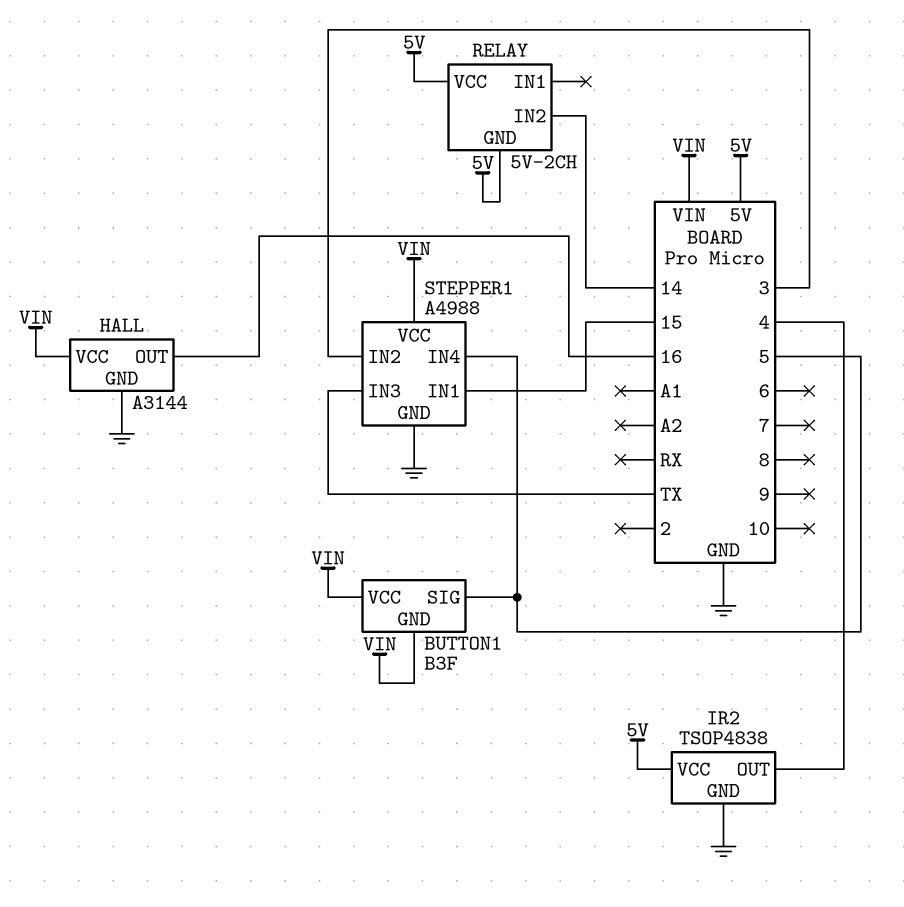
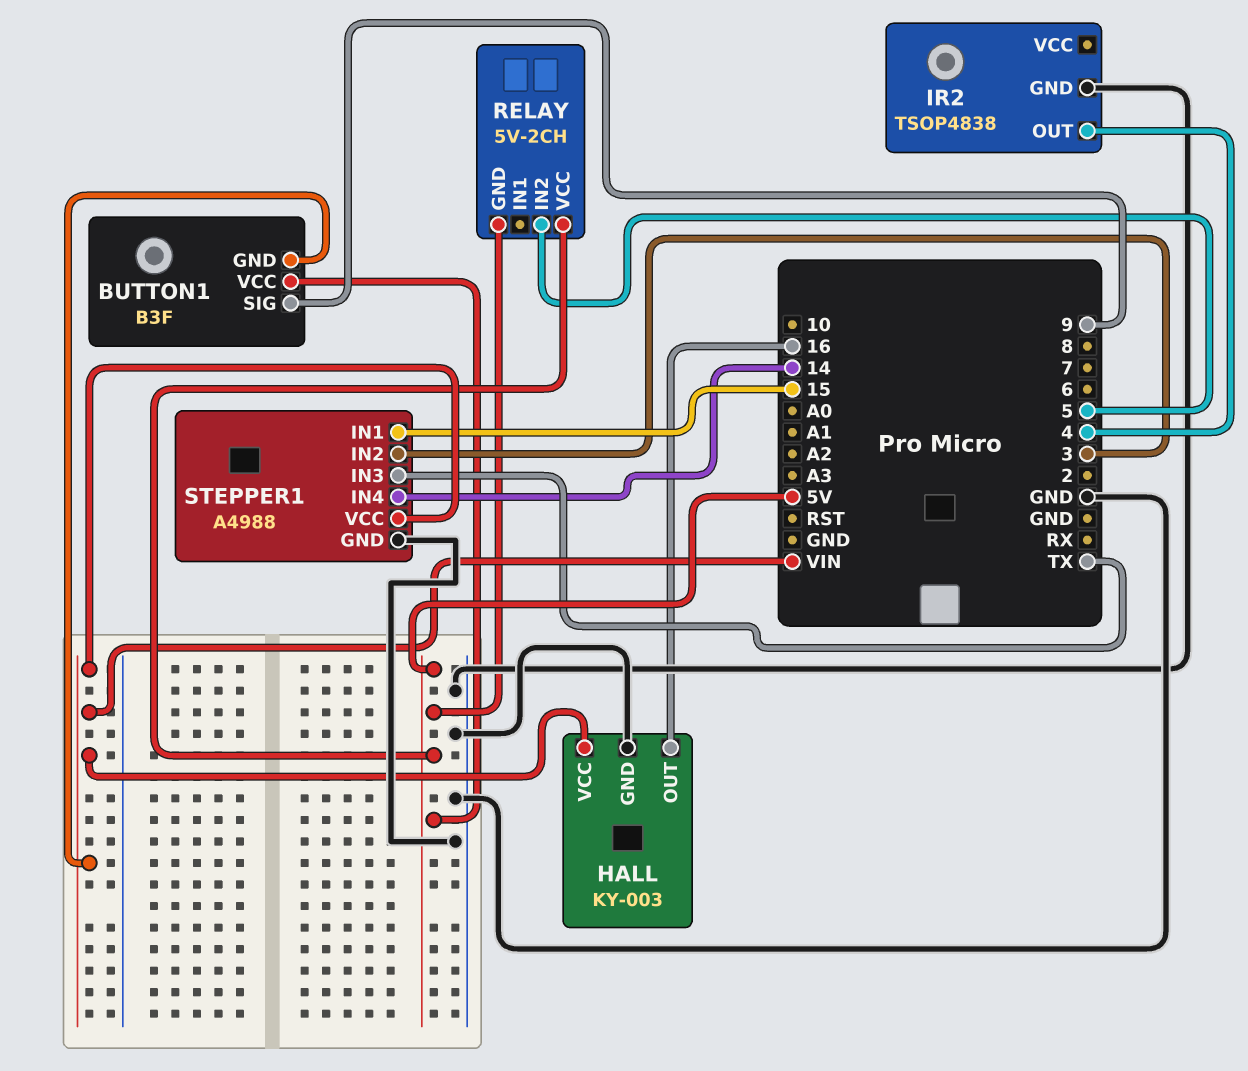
BUTTON1 pin SIG: 5 -> 9
BUTTON1 pin VCC: VIN -> 5V
HALL: A3144 -> KY-003
IR2 pin VCC: 5V -> none
RELAY pin IN2: 14 -> 5
STEPPER1 pin IN4: 5 -> 14

